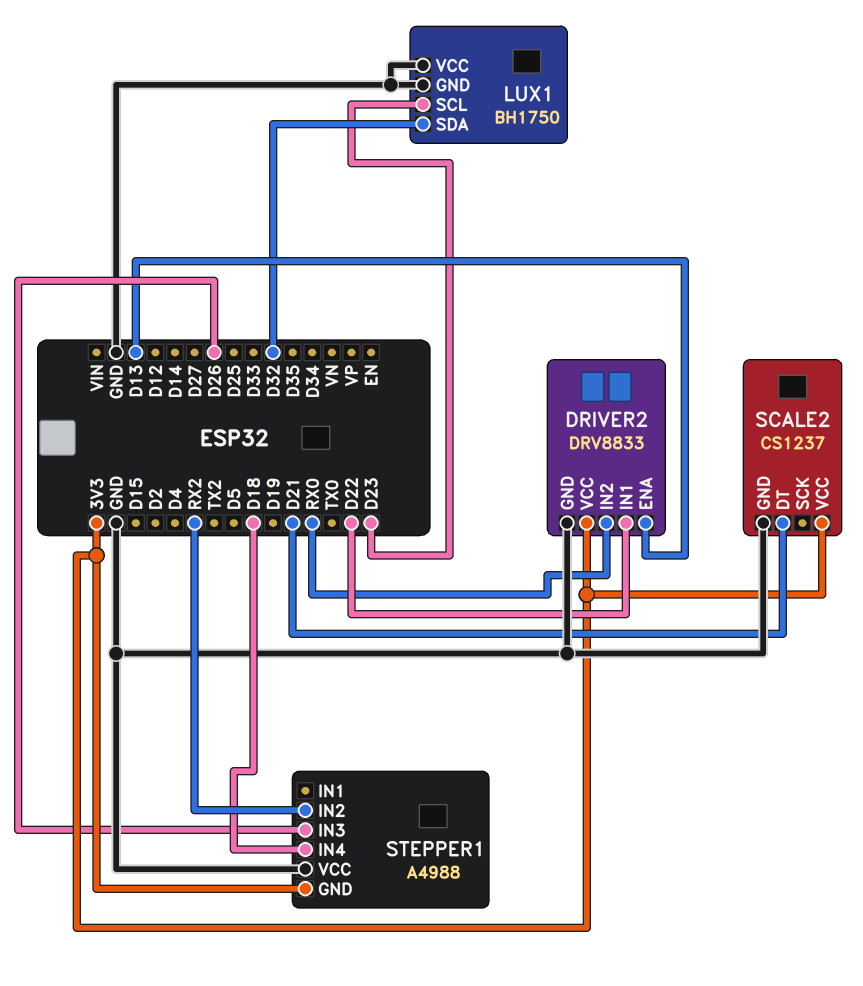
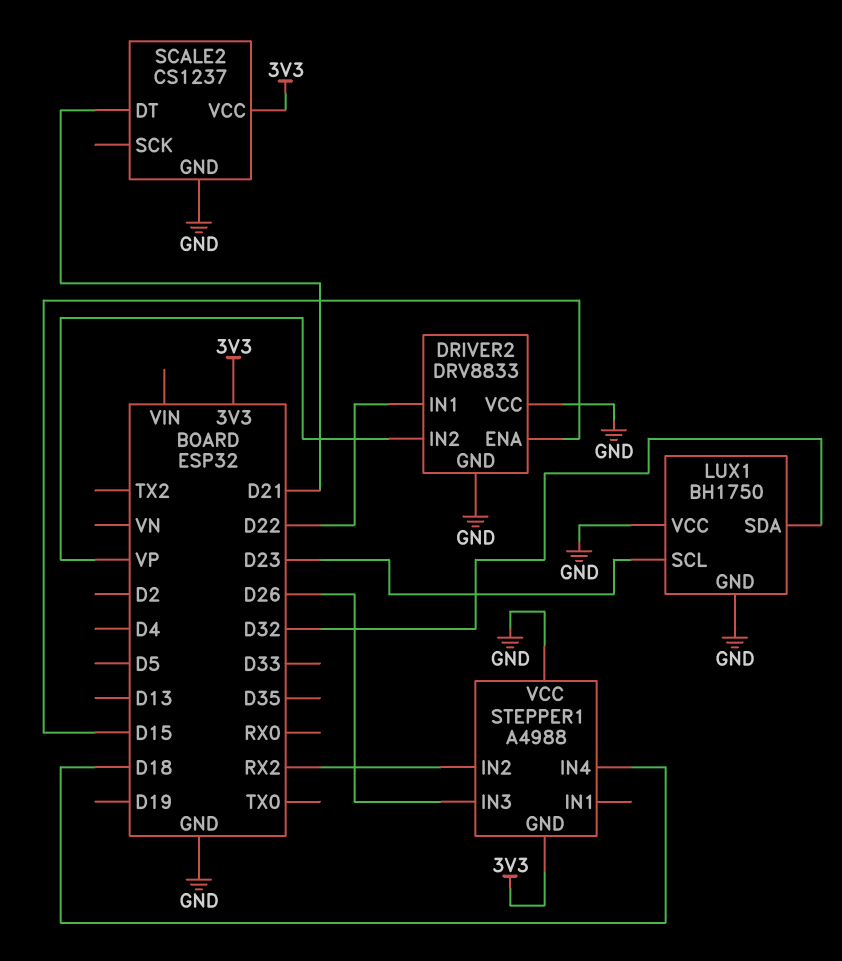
DRIVER2 pin ENA: D13 -> D15
DRIVER2 pin IN2: RX0 -> VP
DRIVER2 pin VCC: 3V3 -> GND

